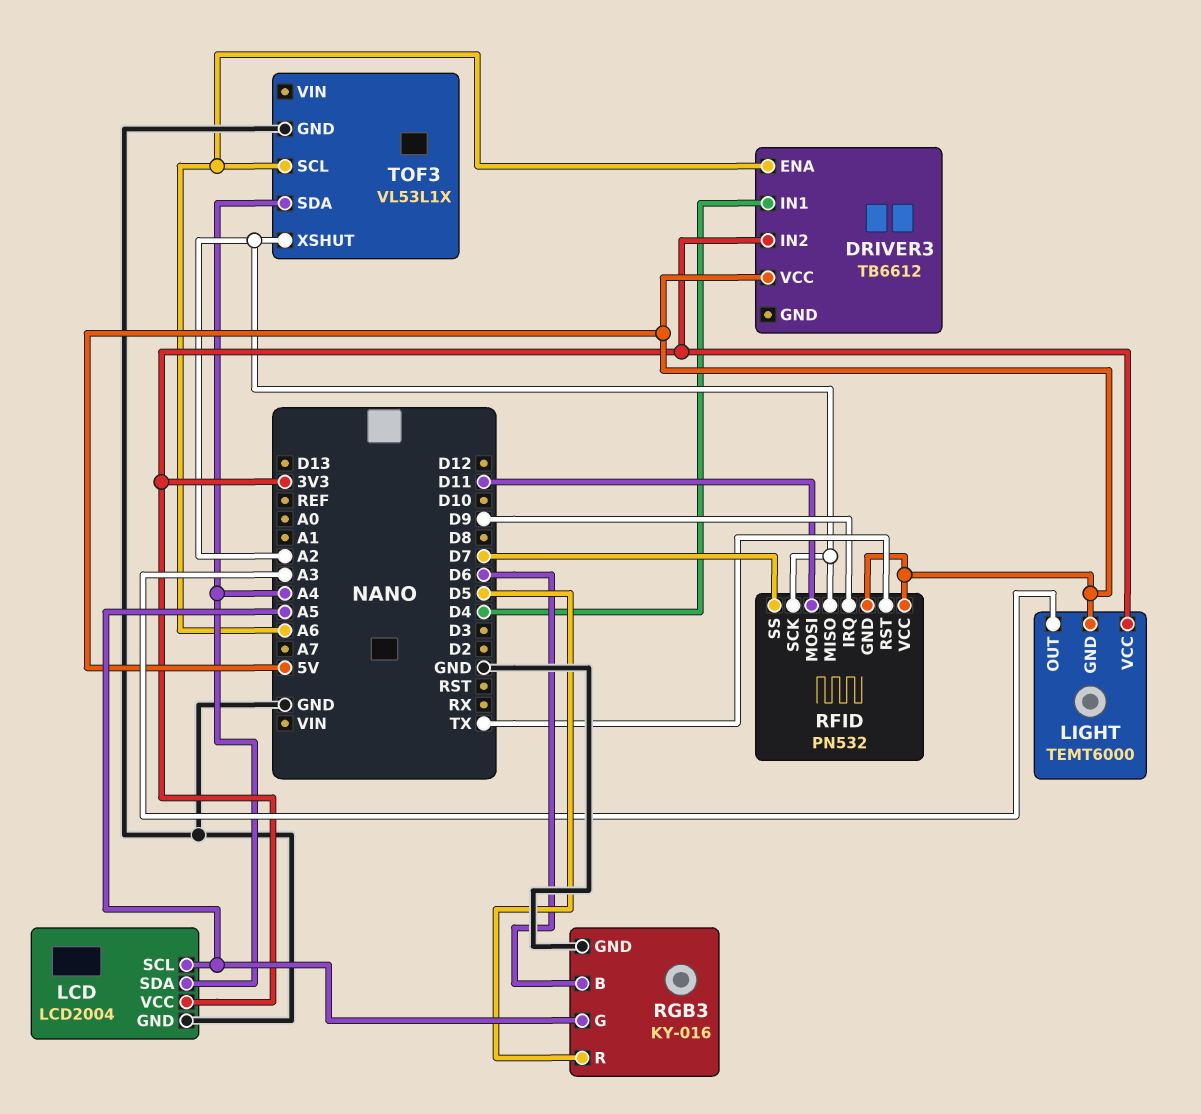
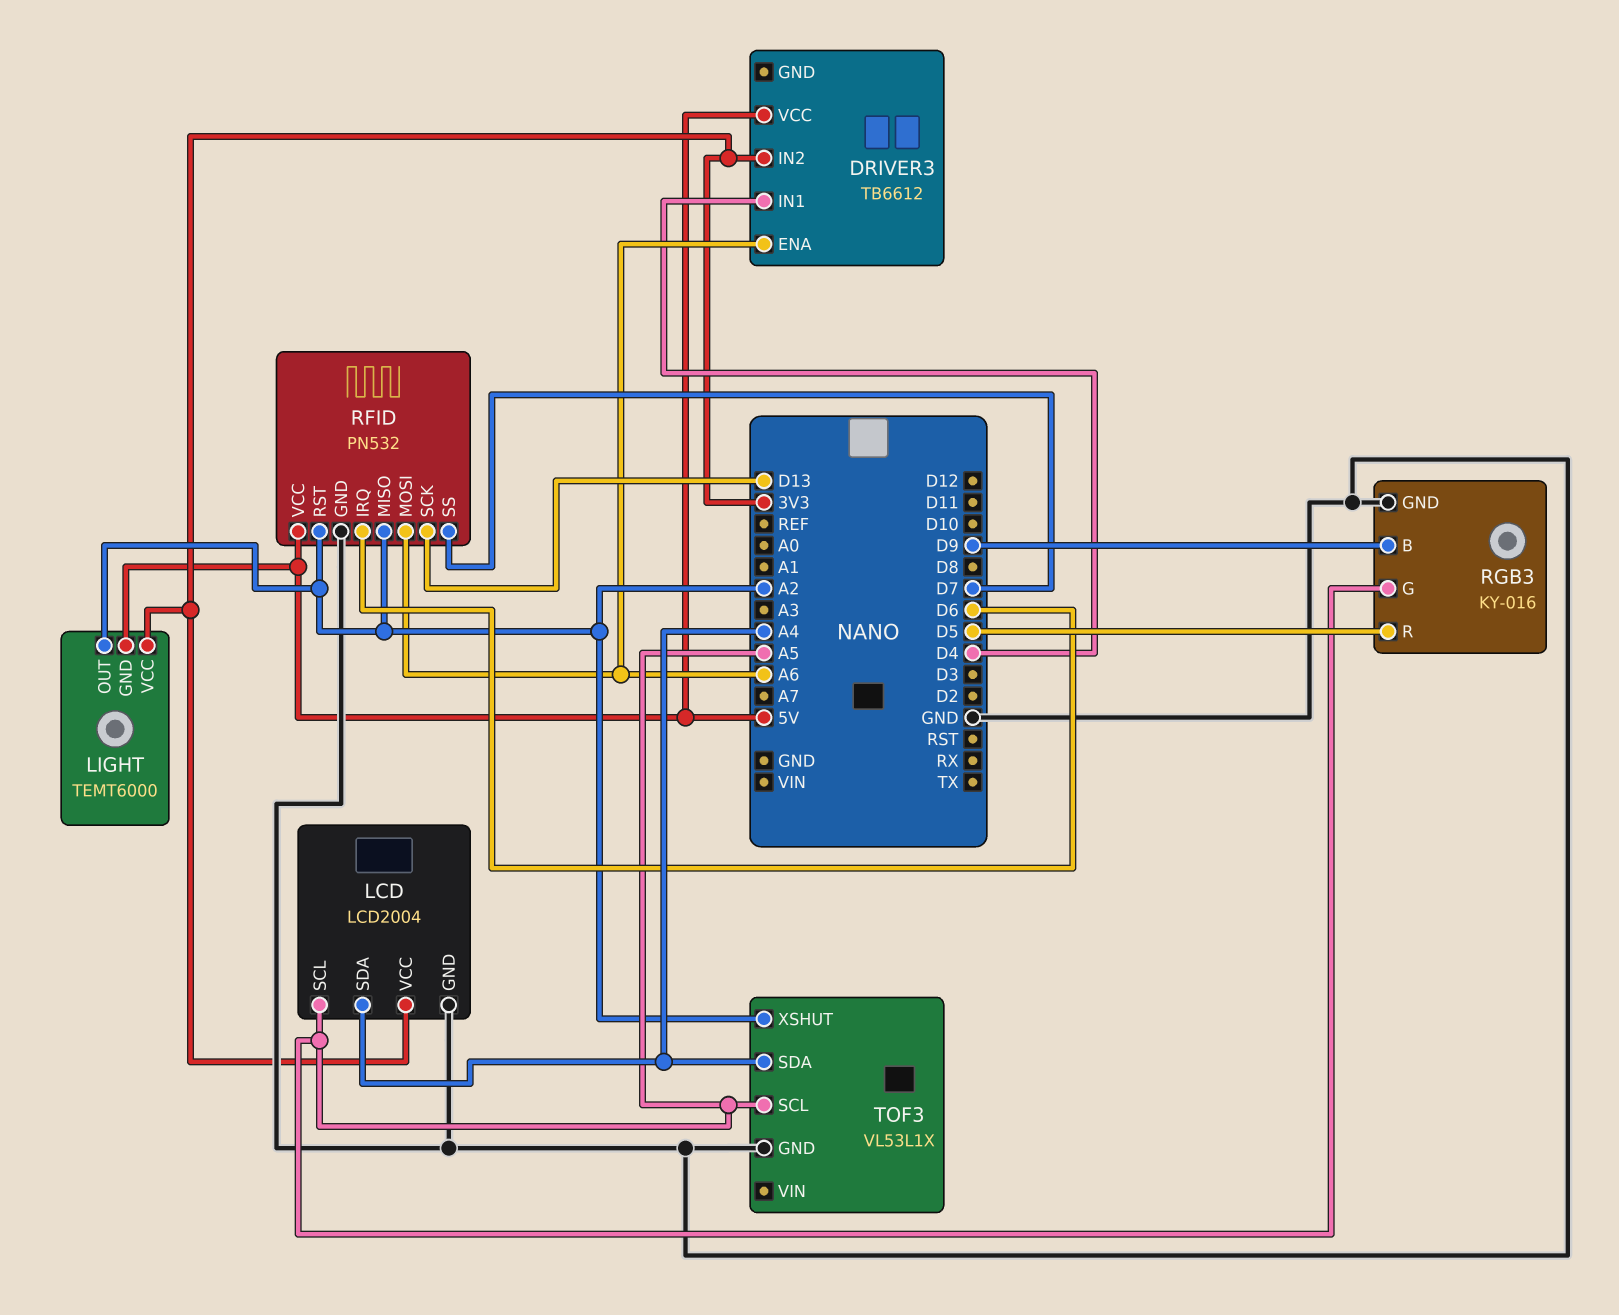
LIGHT pin OUT: A3 -> A2
RFID pin GND: 5V -> GND
RFID pin IRQ: D9 -> D6
RFID pin MOSI: D11 -> A6
RFID pin RST: TX -> A2
RFID pin SCK: A2 -> D13
RGB3 pin B: D6 -> D9
TOF3 pin SCL: A6 -> A5

